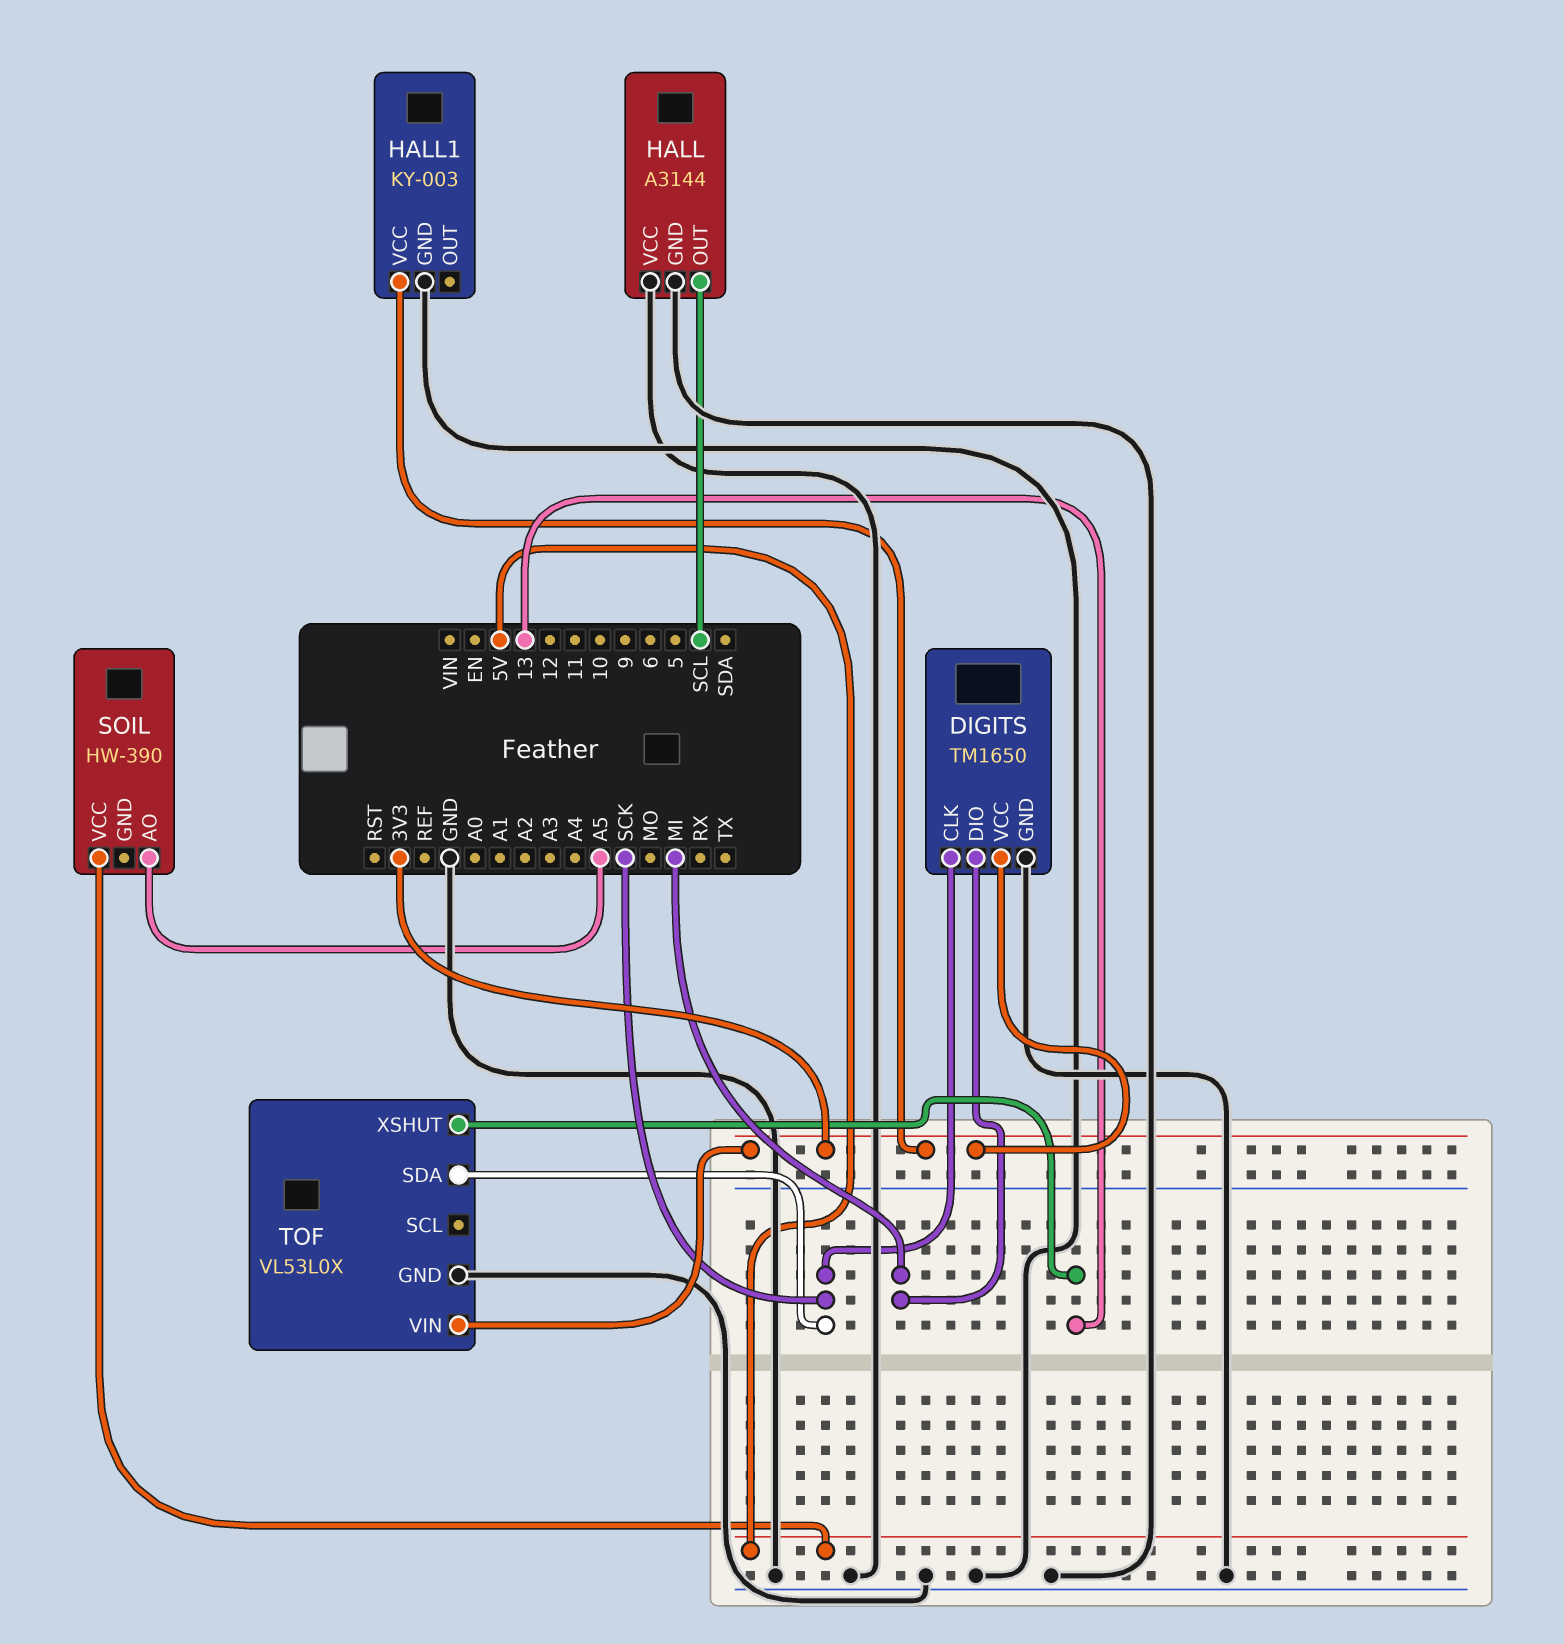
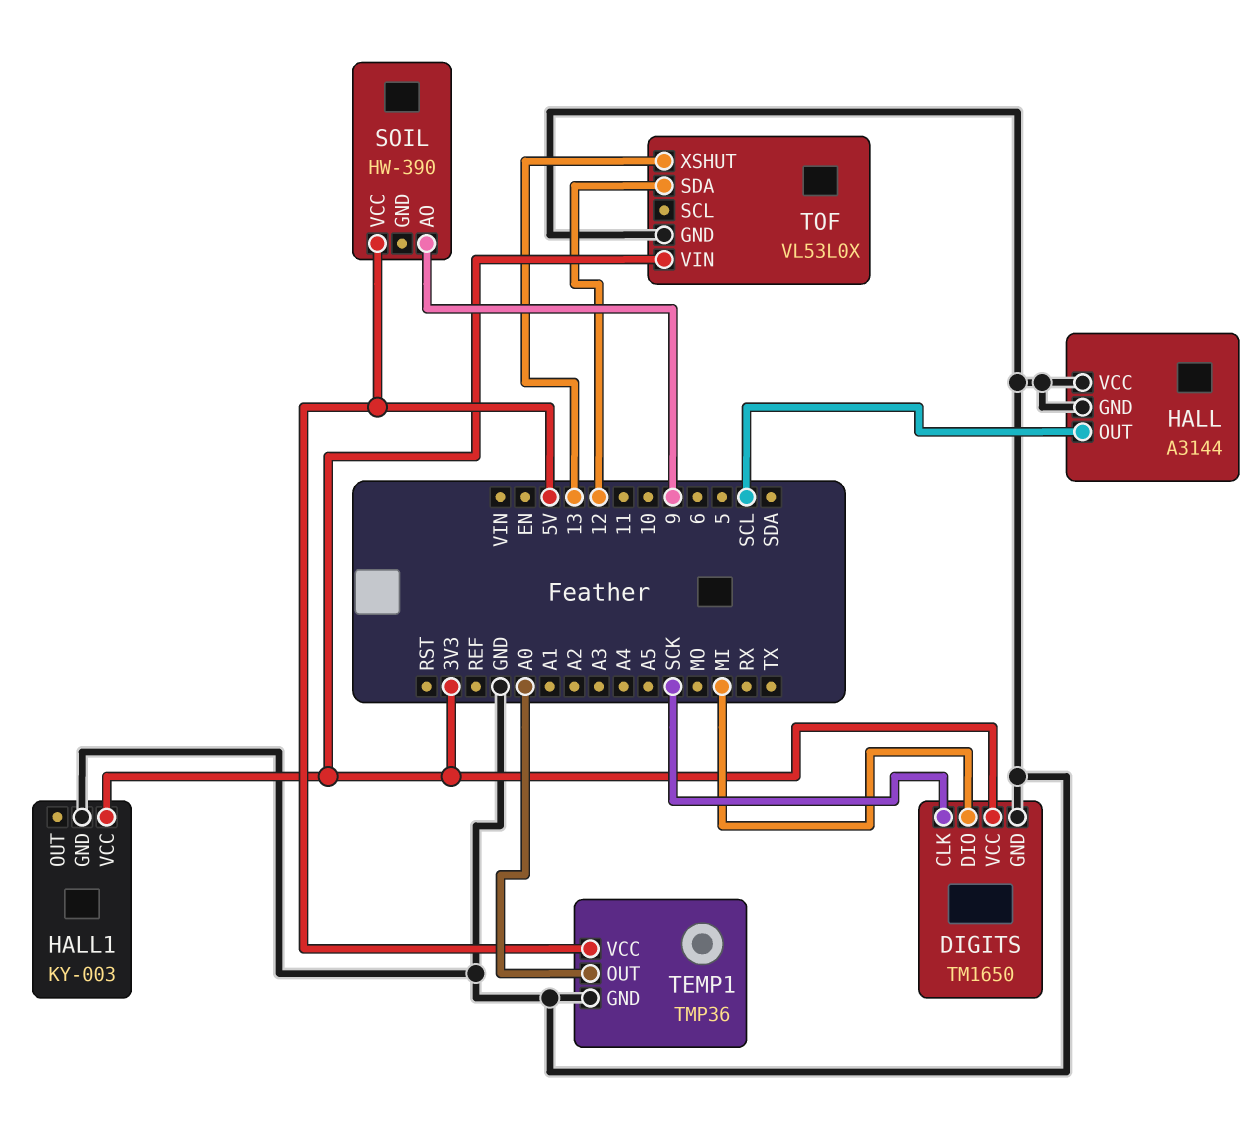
SOIL pin AO: A5 -> 9
TEMP1: none -> TMP36
TEMP1 pin GND: none -> GND
TEMP1 pin OUT: none -> A0
TEMP1 pin VCC: none -> 5V
TOF pin SDA: SCK -> 12

